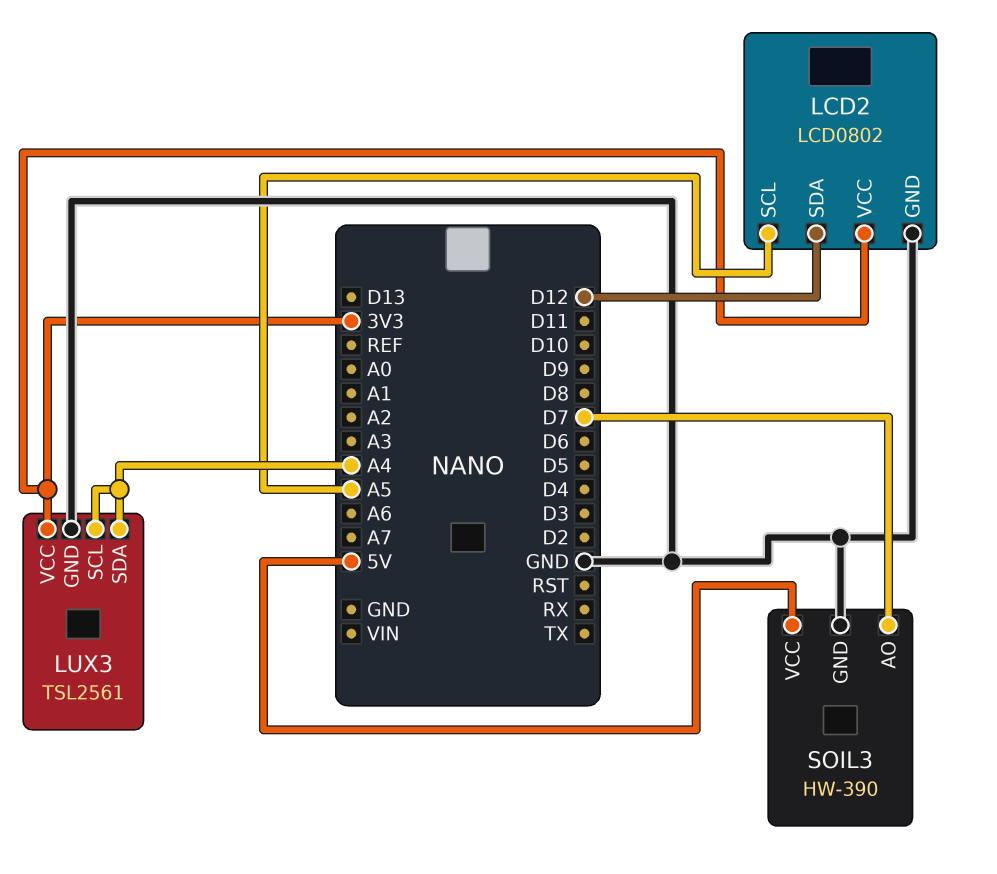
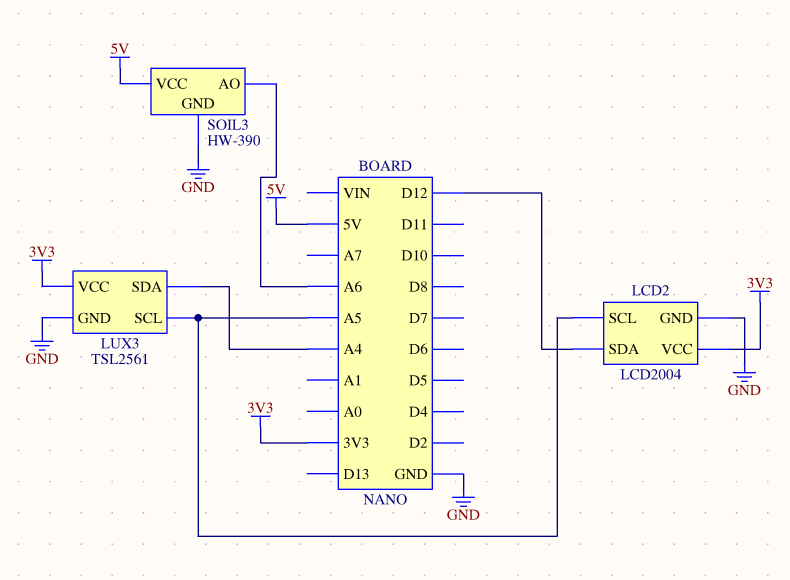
LCD2: LCD0802 -> LCD2004
LUX3 pin SCL: A4 -> A5
SOIL3 pin AO: D7 -> A6

